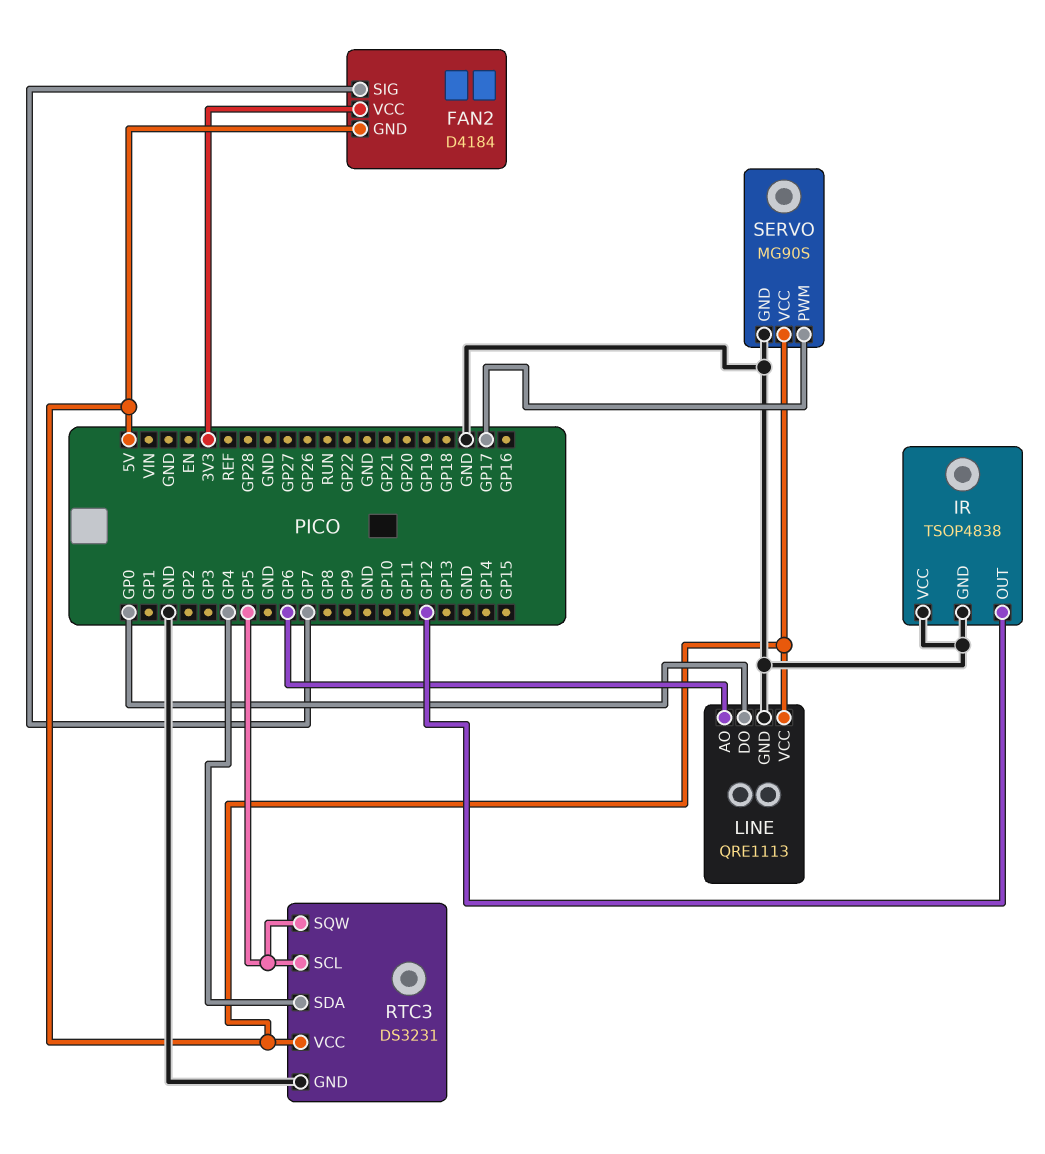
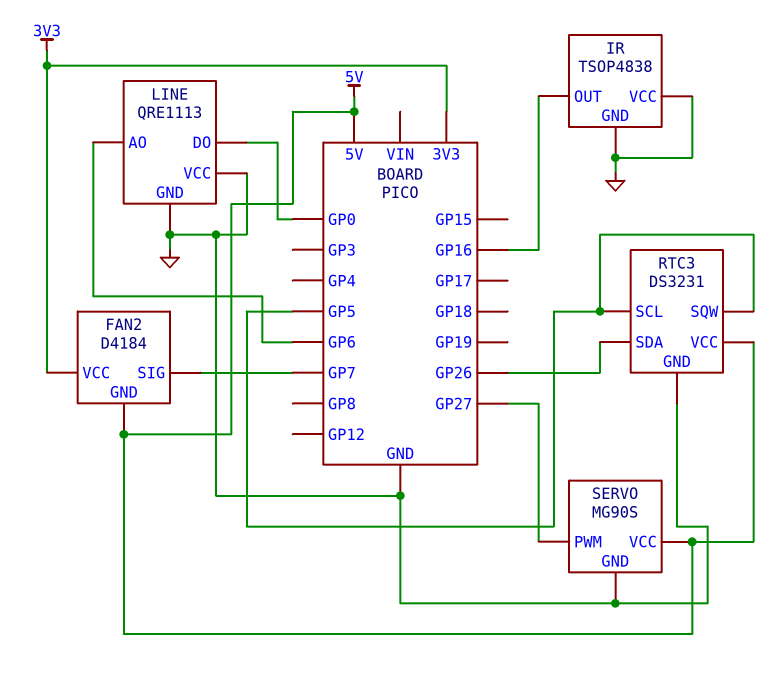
IR pin OUT: GP12 -> GP16
LINE pin VCC: 5V -> GND
RTC3 pin SDA: GP4 -> GP26
SERVO pin PWM: GP17 -> GP27

